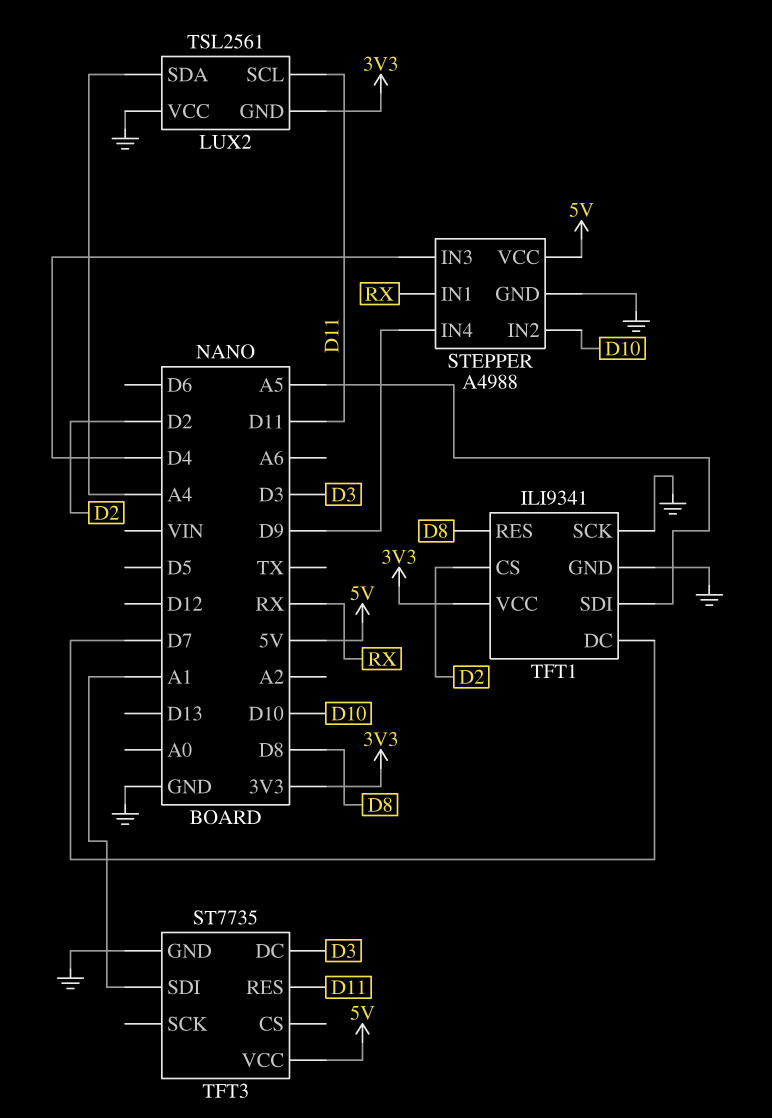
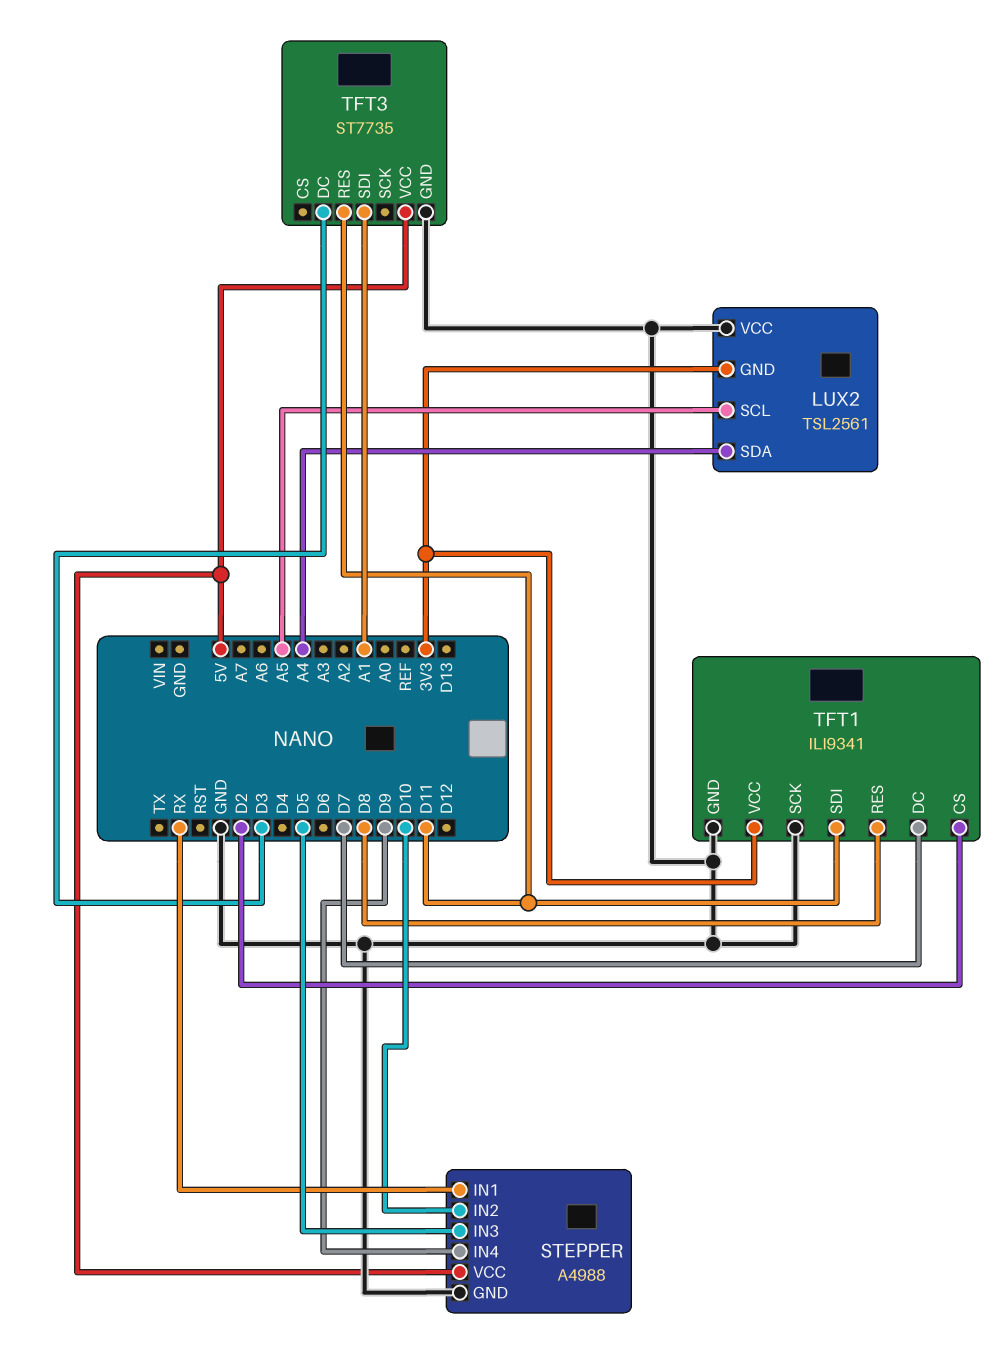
LUX2 pin SCL: D11 -> A5
STEPPER pin IN3: D4 -> D5
TFT1 pin SDI: A5 -> D11

